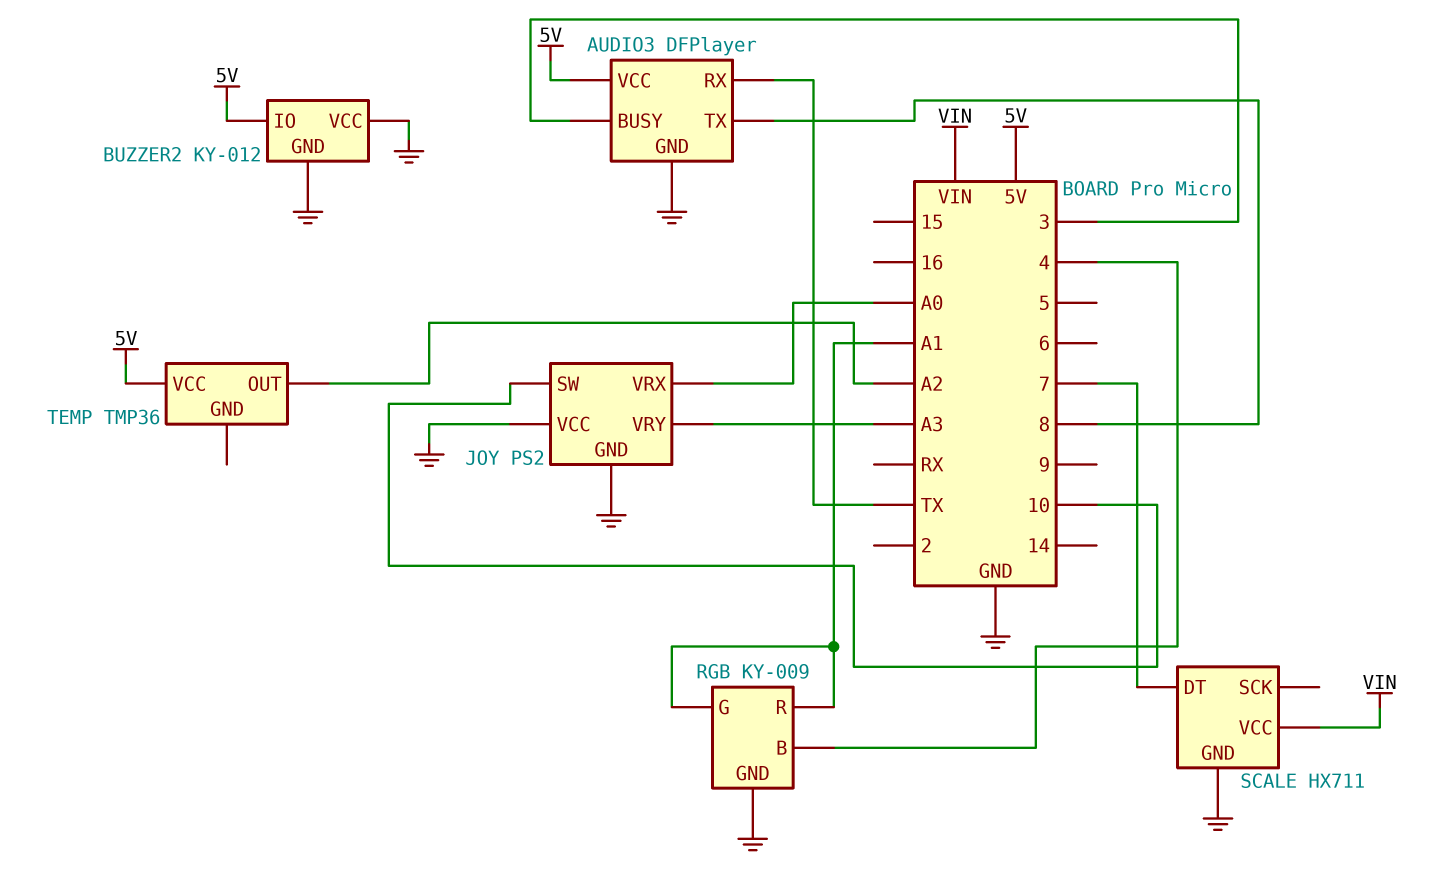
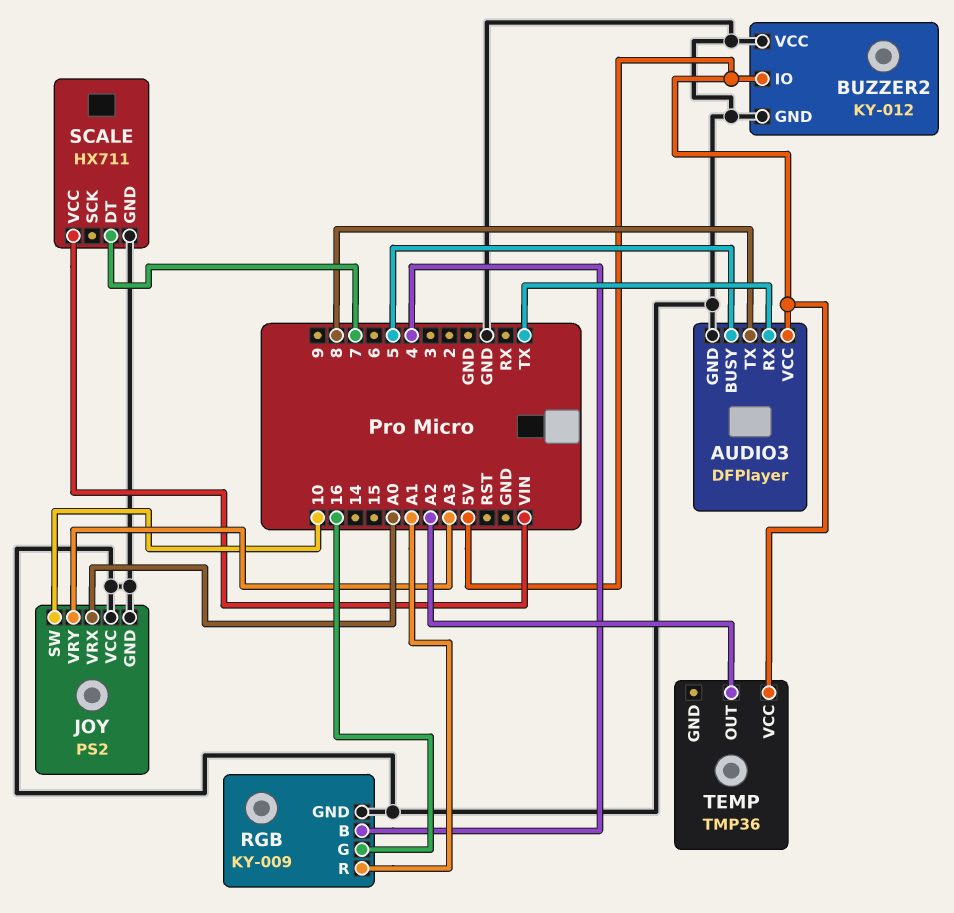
AUDIO3 pin BUSY: 3 -> 5
RGB pin G: A1 -> 16

